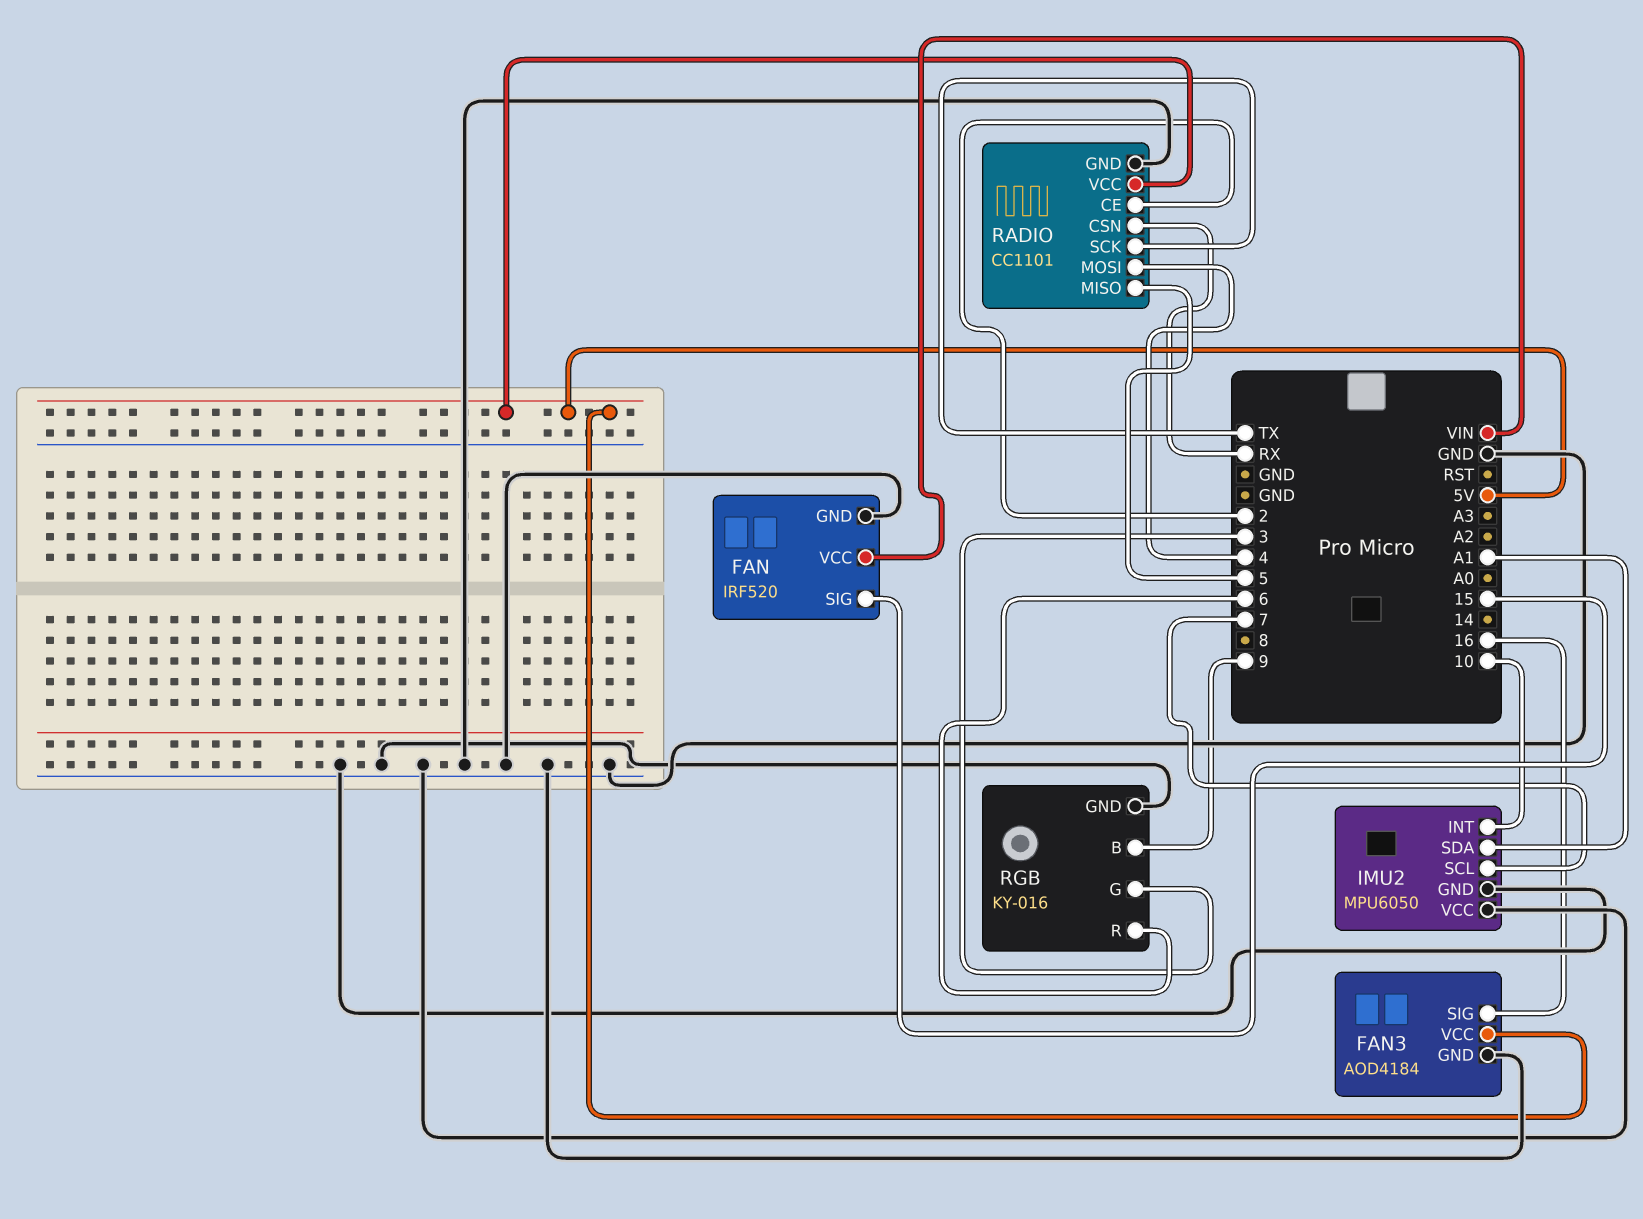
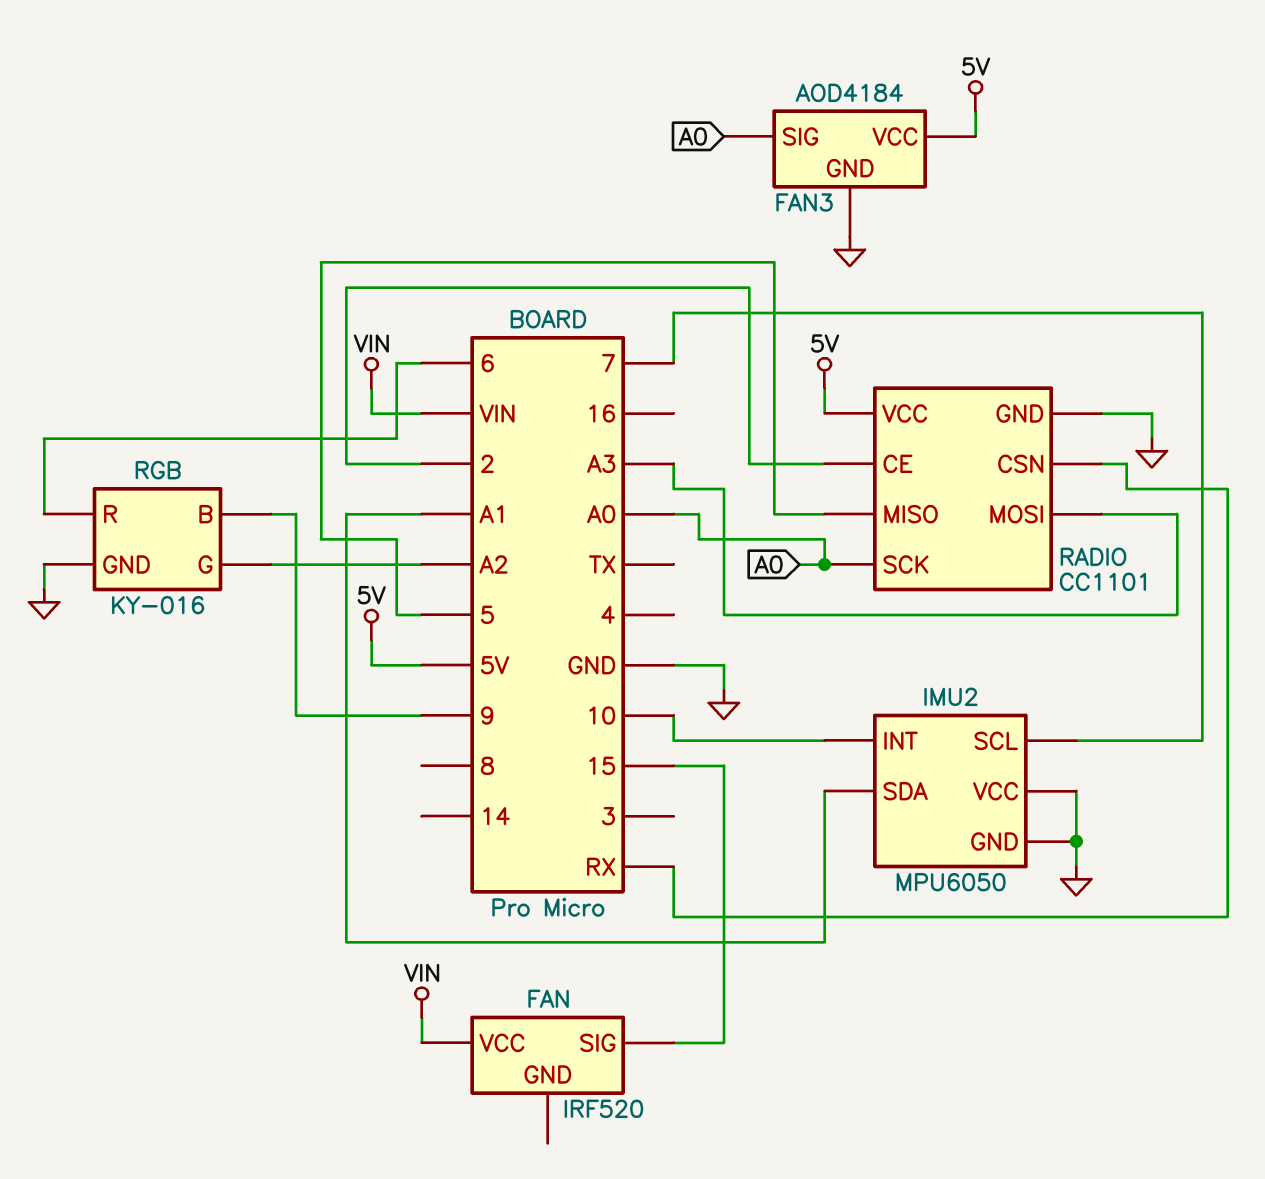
FAN pin GND: GND -> none
FAN3 pin SIG: 16 -> A0
RADIO pin MOSI: 4 -> A3
RADIO pin SCK: TX -> A0
RGB pin G: 3 -> A2

